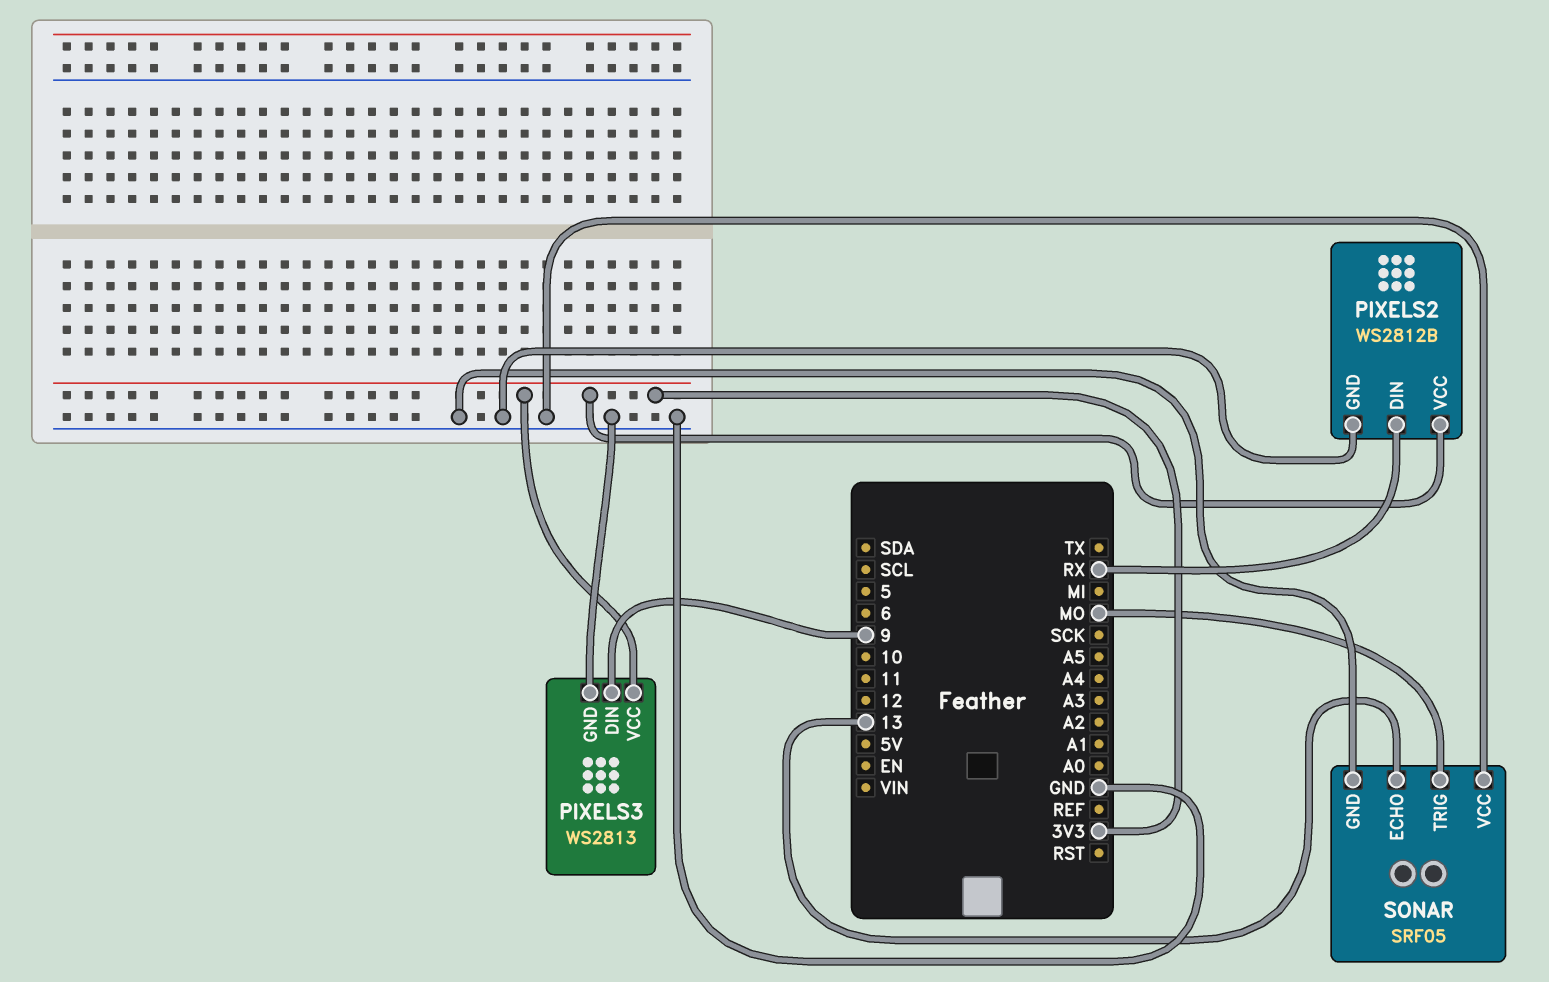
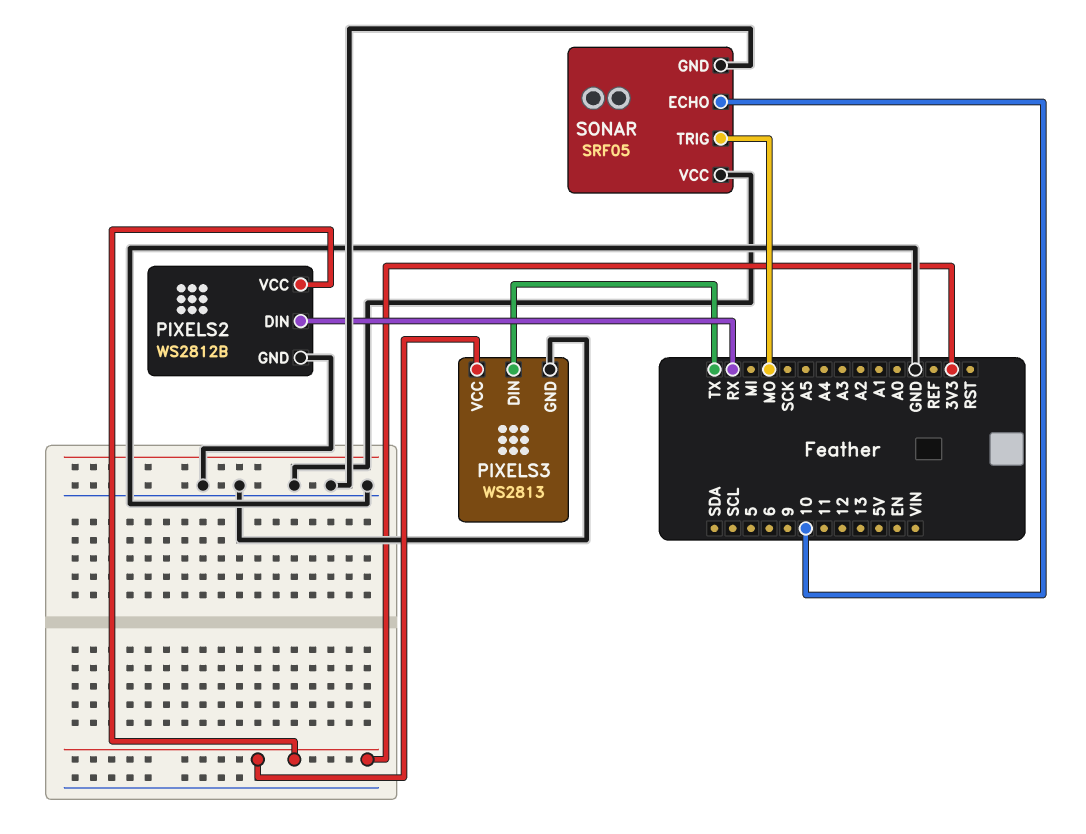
PIXELS3 pin DIN: 9 -> TX
SONAR pin ECHO: 13 -> 10

